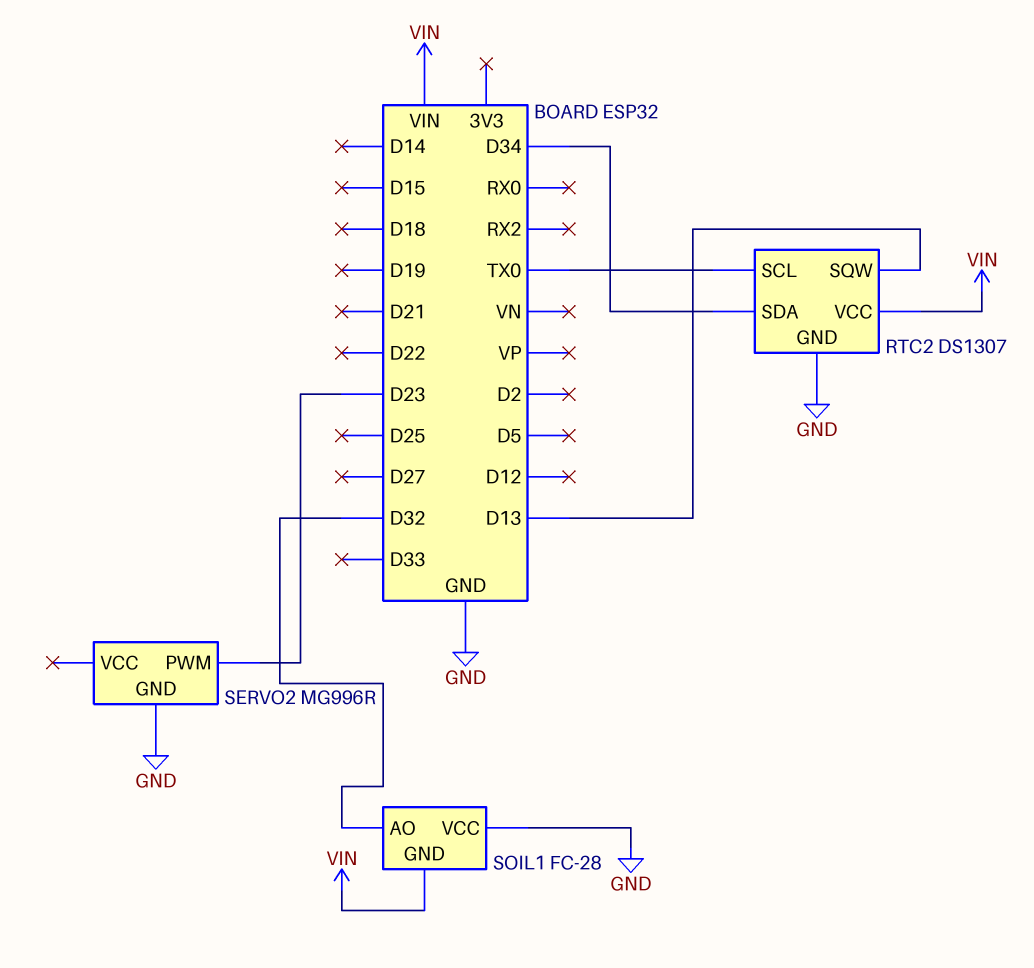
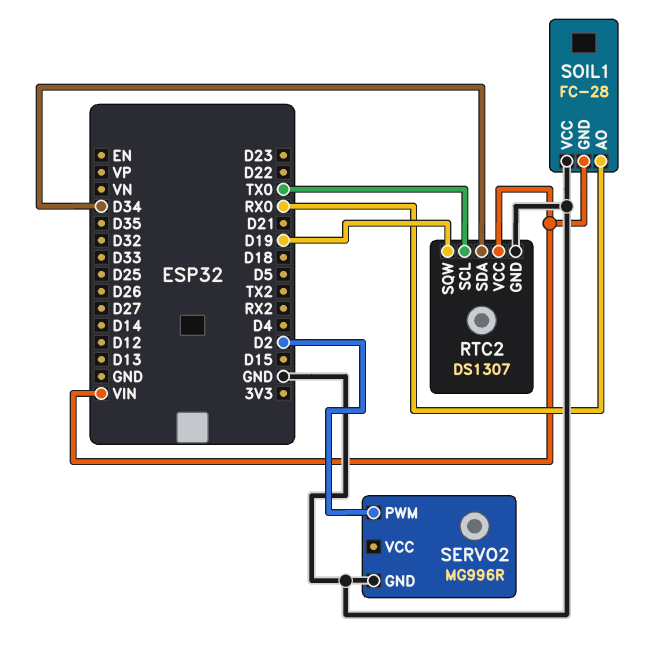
RTC2 pin SQW: D13 -> D19
SERVO2 pin PWM: D23 -> D2
SOIL1 pin AO: D32 -> RX0

